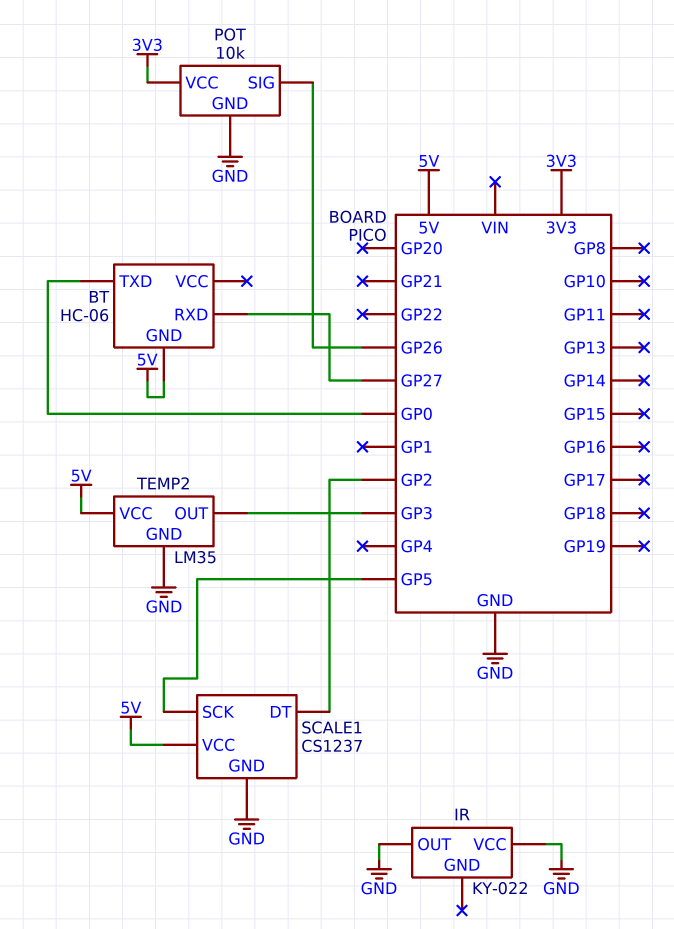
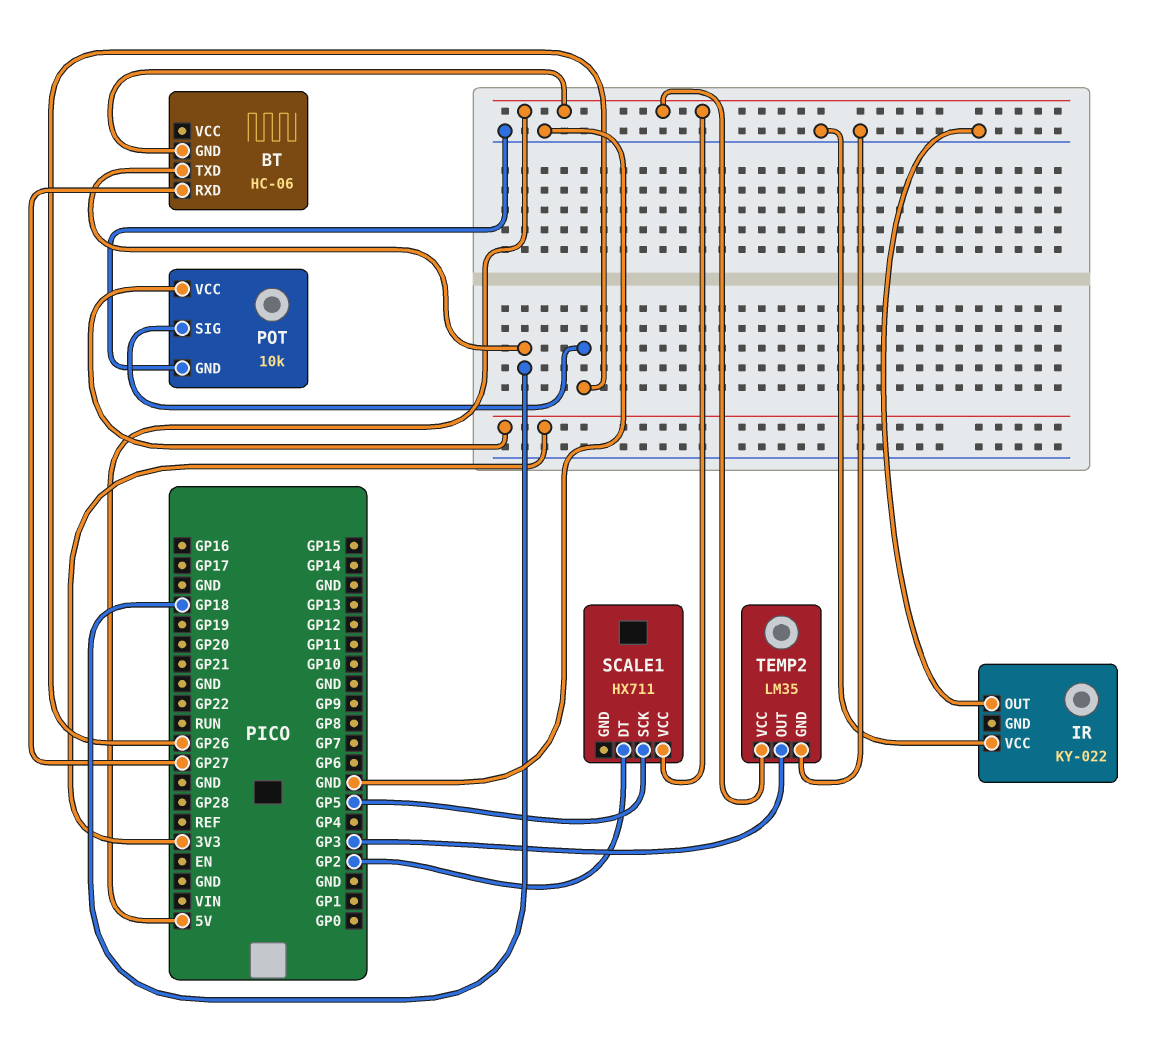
BT pin TXD: GP0 -> GP18
SCALE1: CS1237 -> HX711
SCALE1 pin GND: GND -> none

